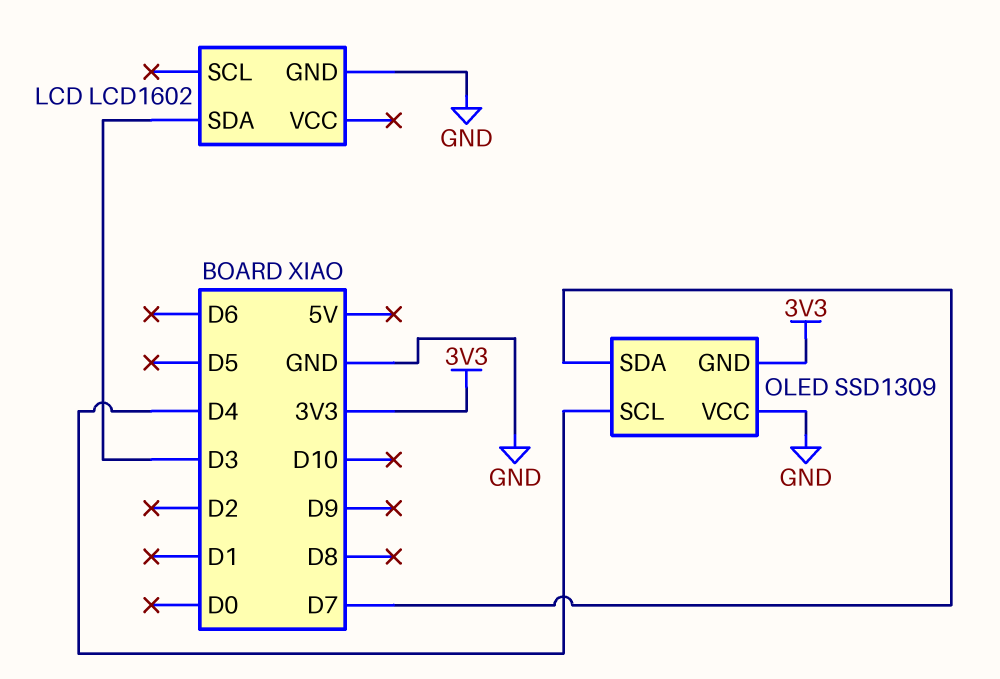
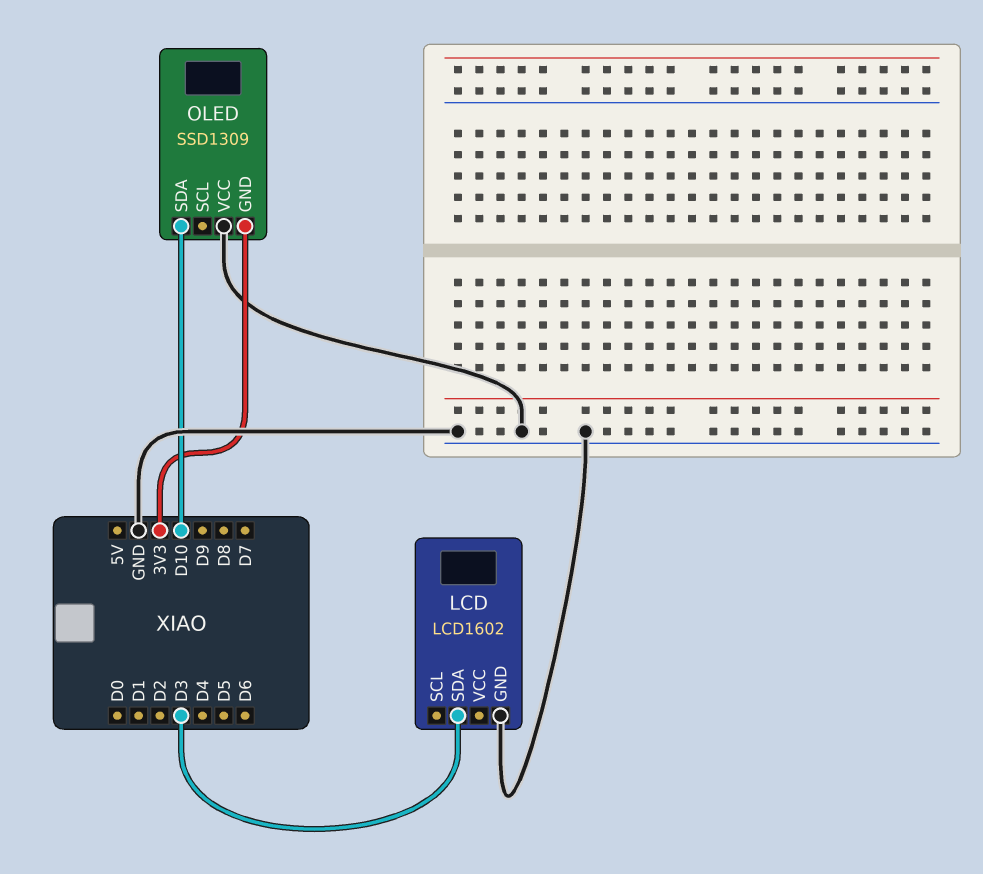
OLED pin SCL: D4 -> none
OLED pin SDA: D7 -> D10

